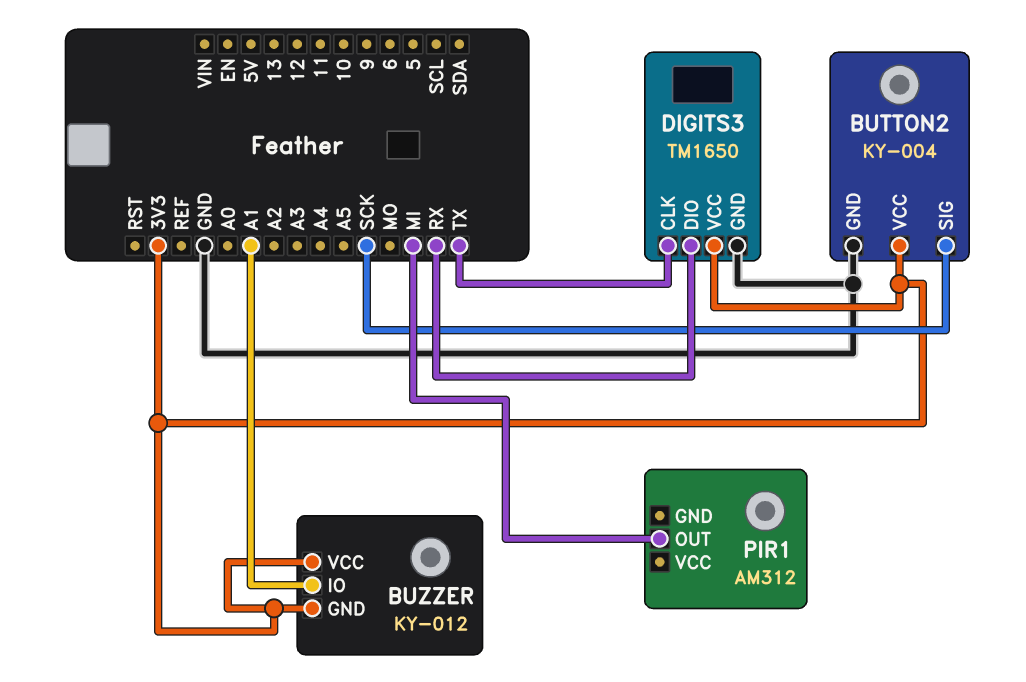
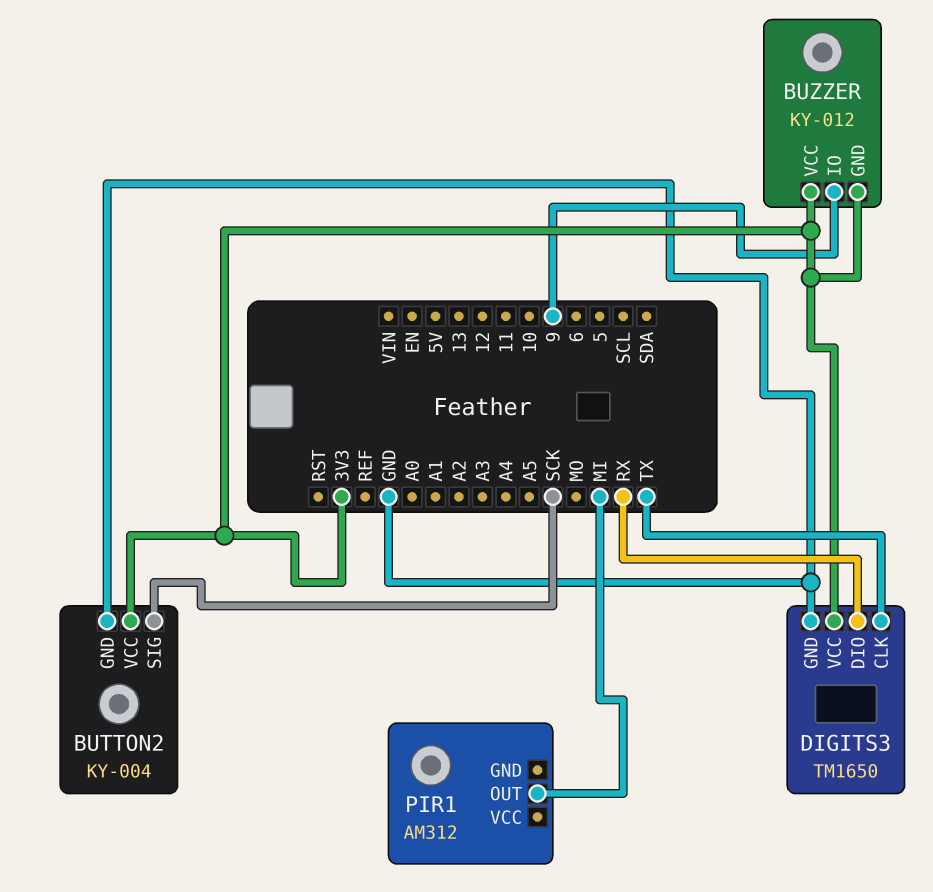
BUZZER pin IO: A1 -> 9

